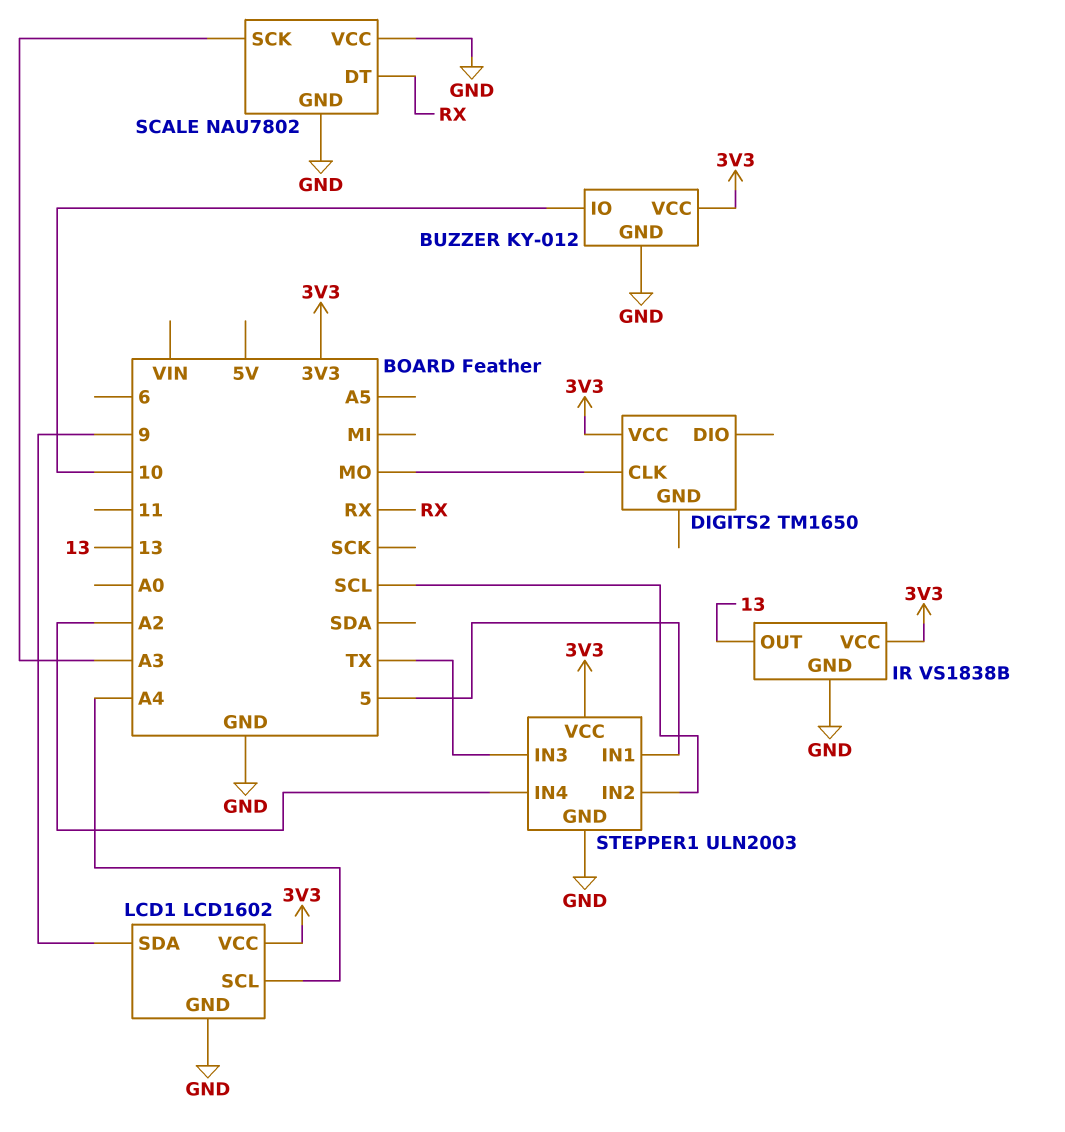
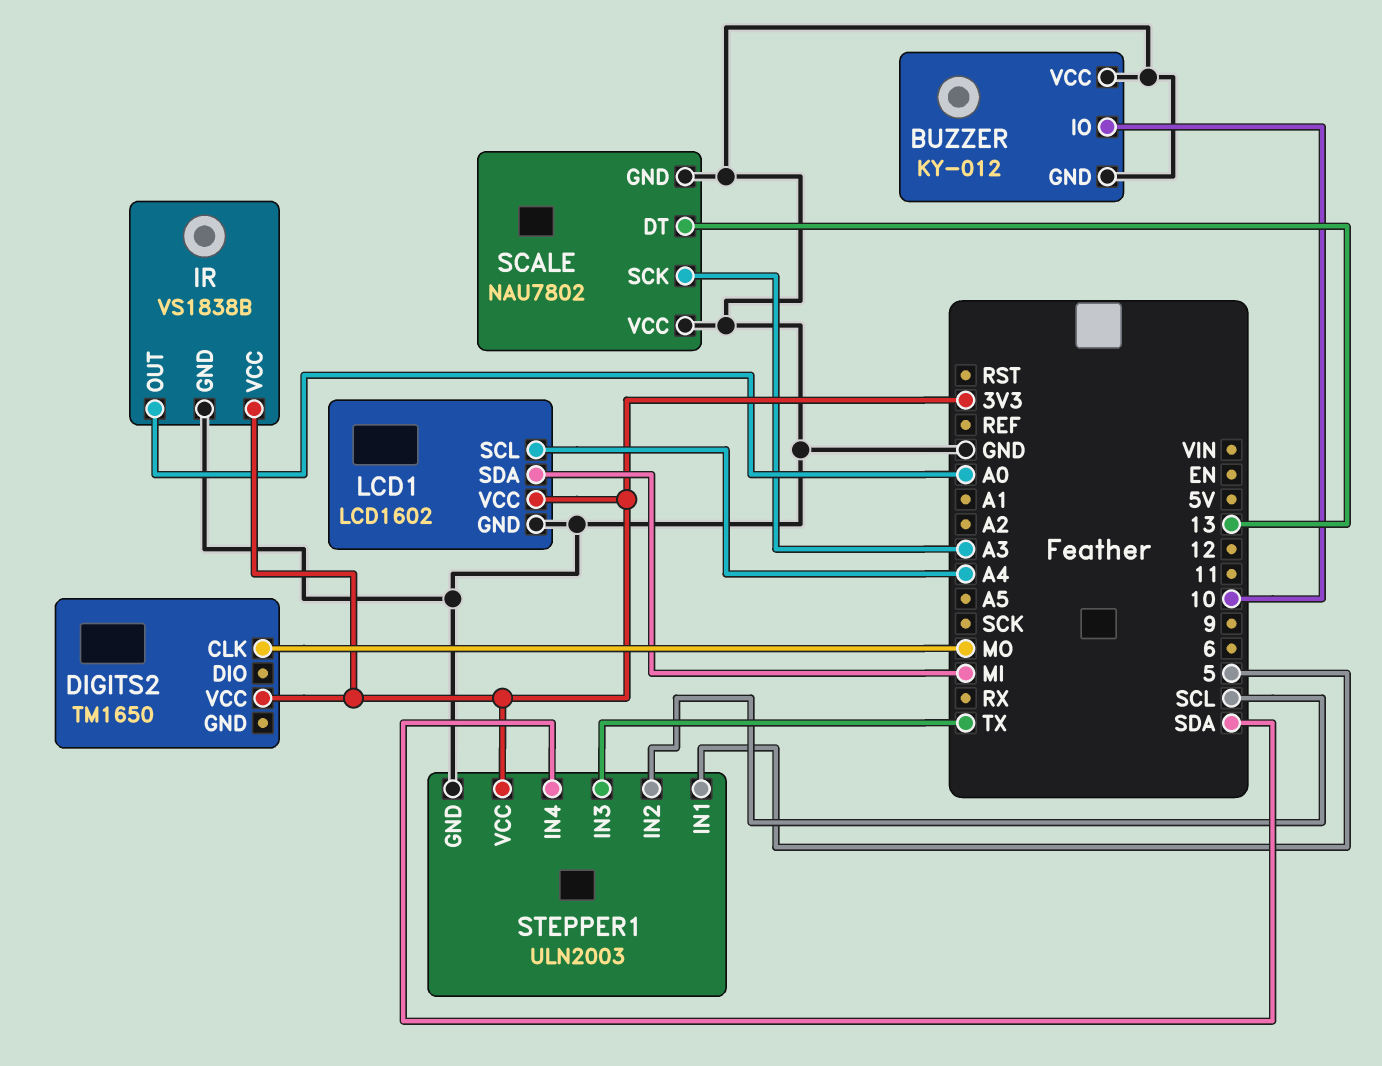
BUZZER pin VCC: 3V3 -> GND
IR pin OUT: 13 -> A0
LCD1 pin SDA: 9 -> MI
SCALE pin DT: RX -> 13
STEPPER1 pin IN4: A2 -> SDA

